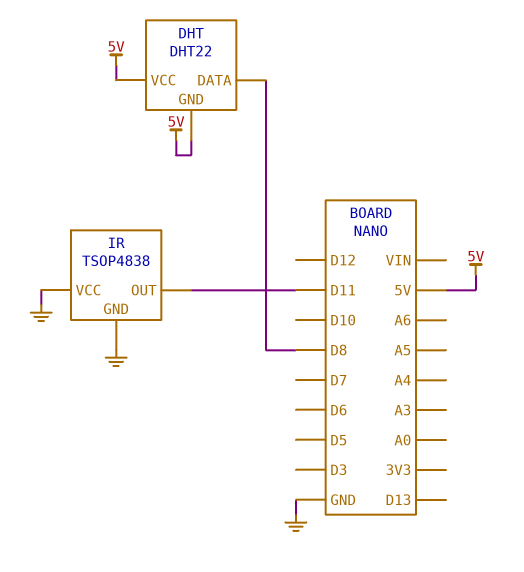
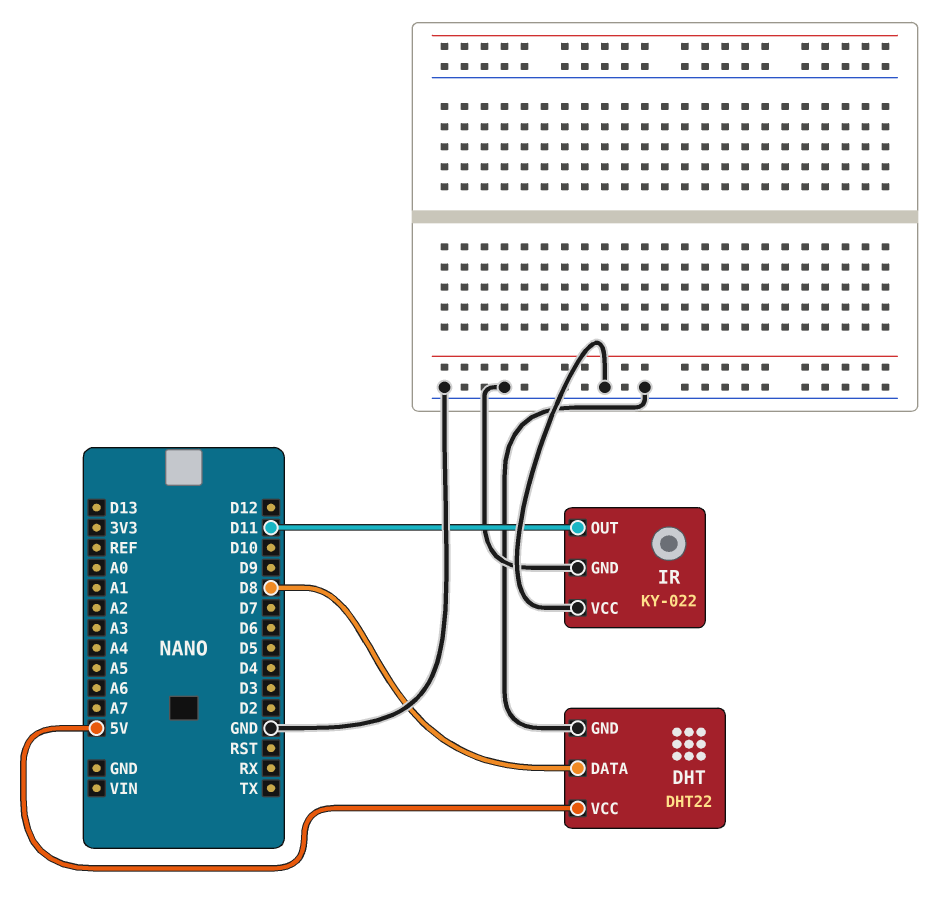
DHT pin GND: 5V -> GND
IR: TSOP4838 -> KY-022

